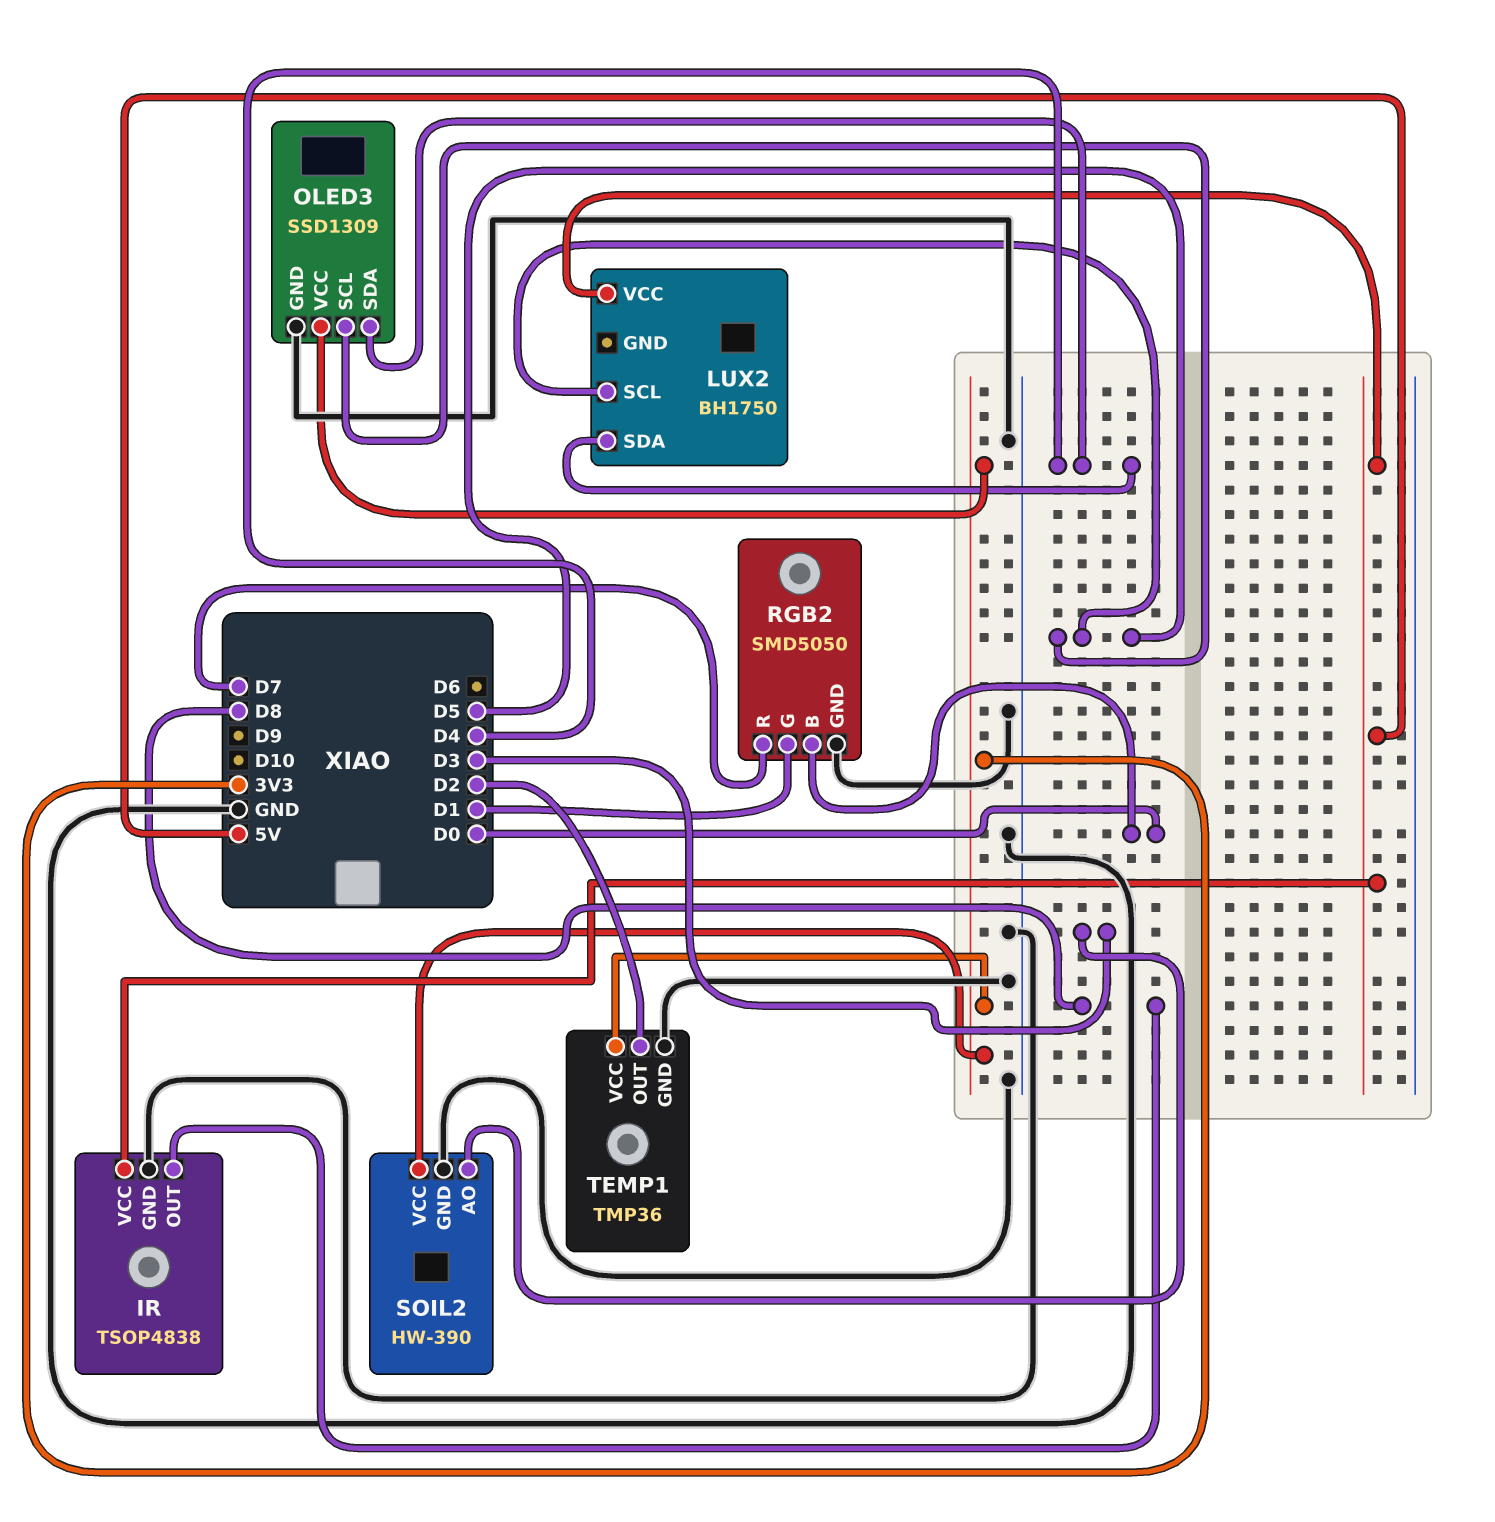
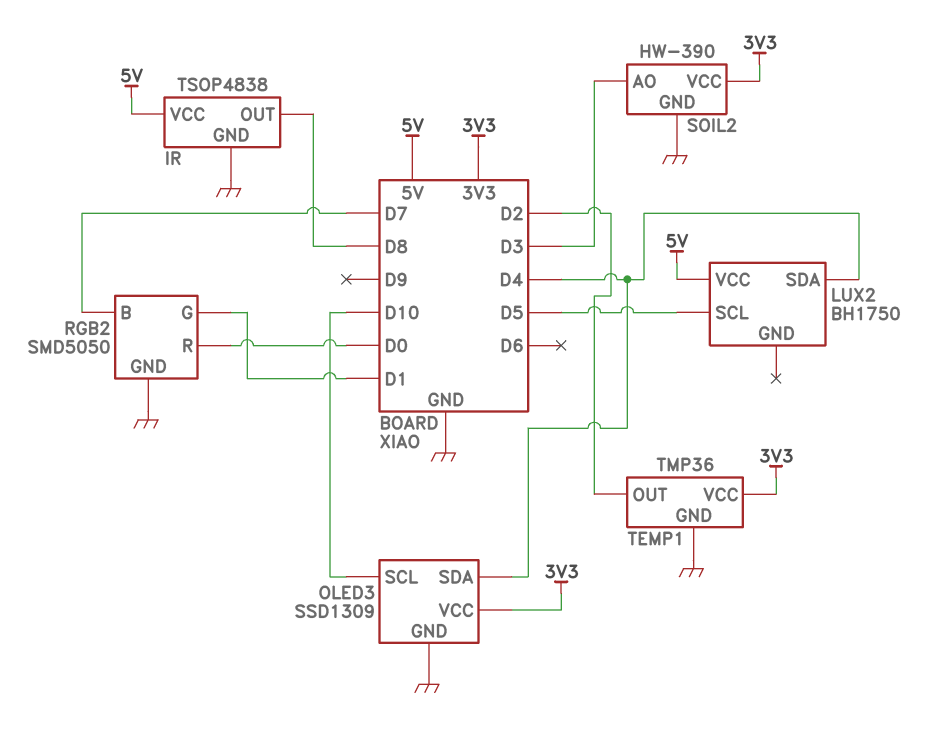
OLED3 pin SCL: D5 -> D10
RGB2 pin B: D0 -> D7
RGB2 pin R: D7 -> D0

